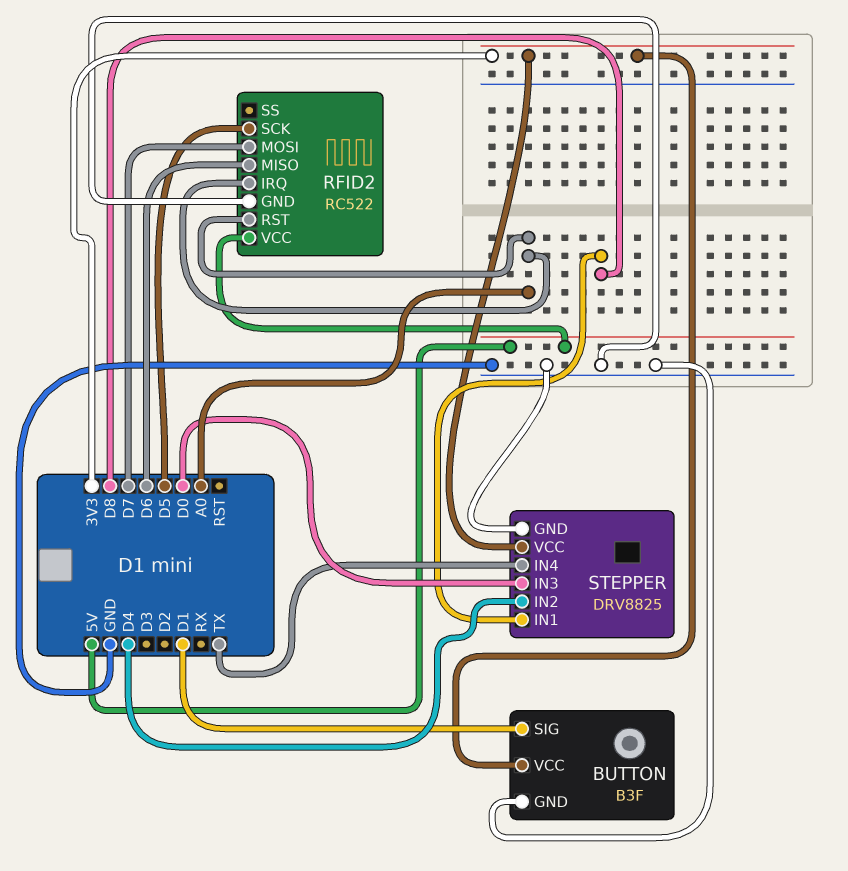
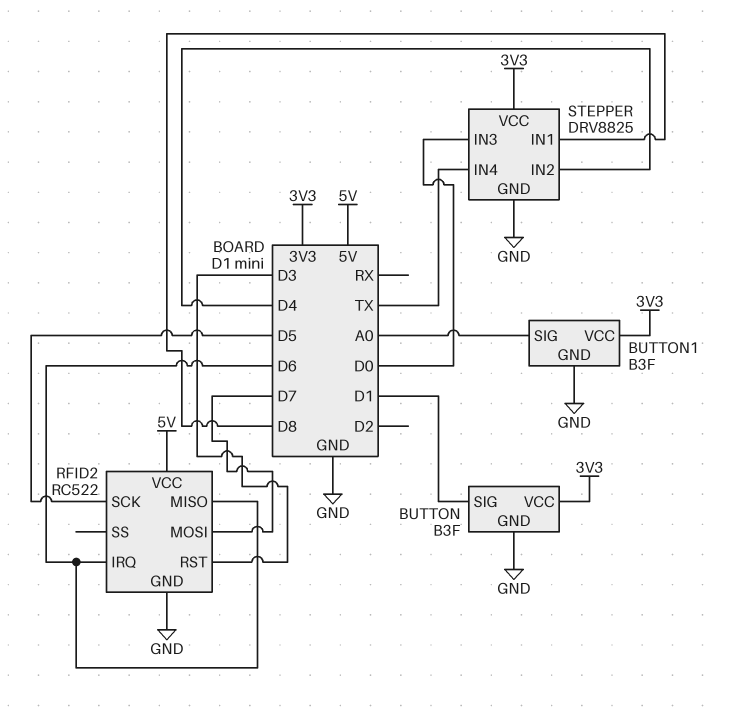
BUTTON1: none -> B3F
BUTTON1 pin GND: none -> GND
BUTTON1 pin SIG: none -> A0
BUTTON1 pin VCC: none -> 3V3
RFID2 pin IRQ: A0 -> D6
RFID2 pin RST: A0 -> D3

